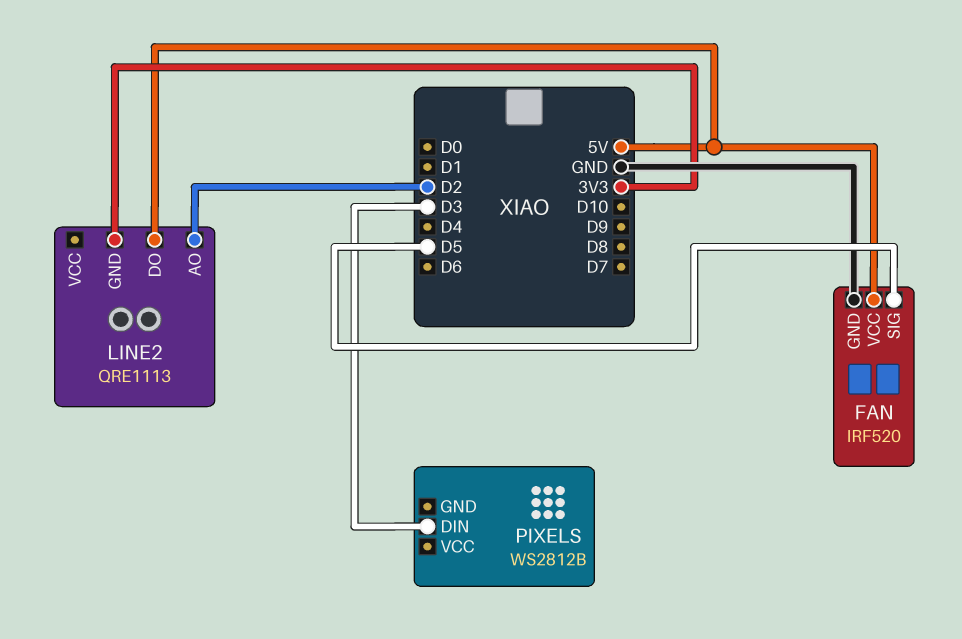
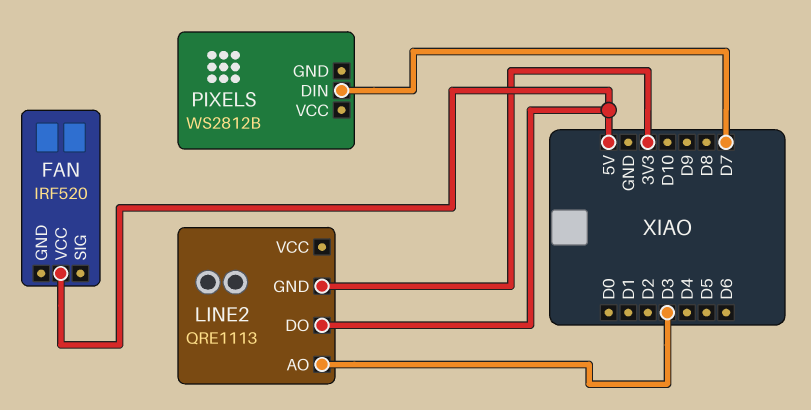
FAN pin GND: GND -> none
FAN pin SIG: D5 -> none
LINE2 pin AO: D2 -> D3
PIXELS pin DIN: D3 -> D7

